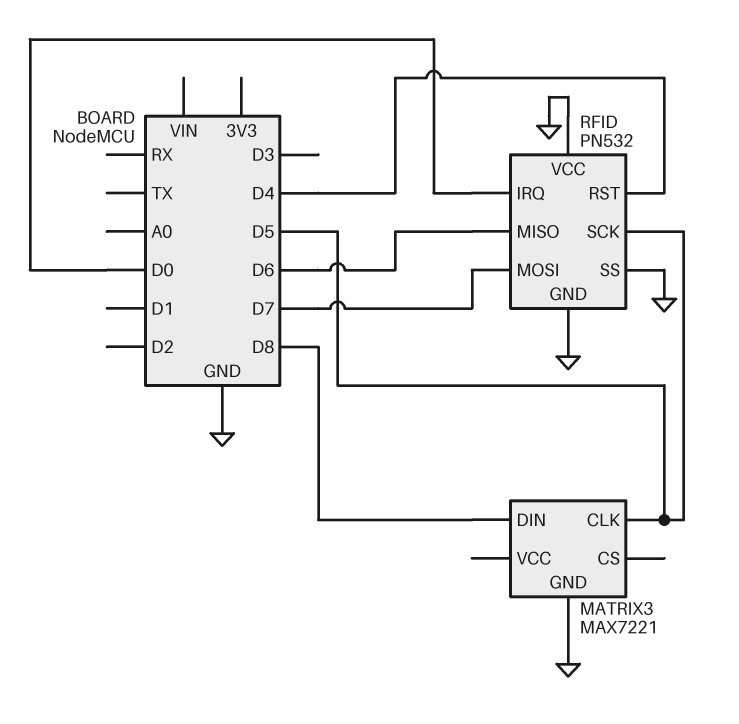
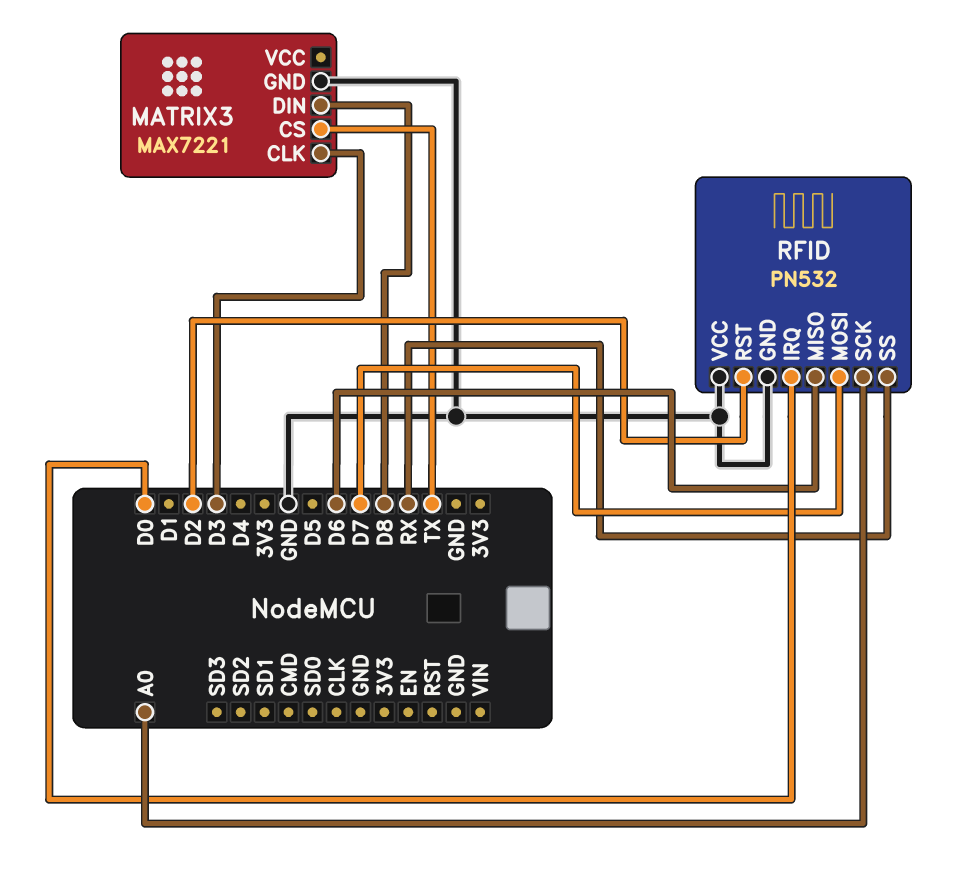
MATRIX3 pin CLK: D5 -> D3
MATRIX3 pin CS: none -> TX
RFID pin RST: D4 -> D2
RFID pin SCK: D5 -> A0
RFID pin SS: GND -> RX

